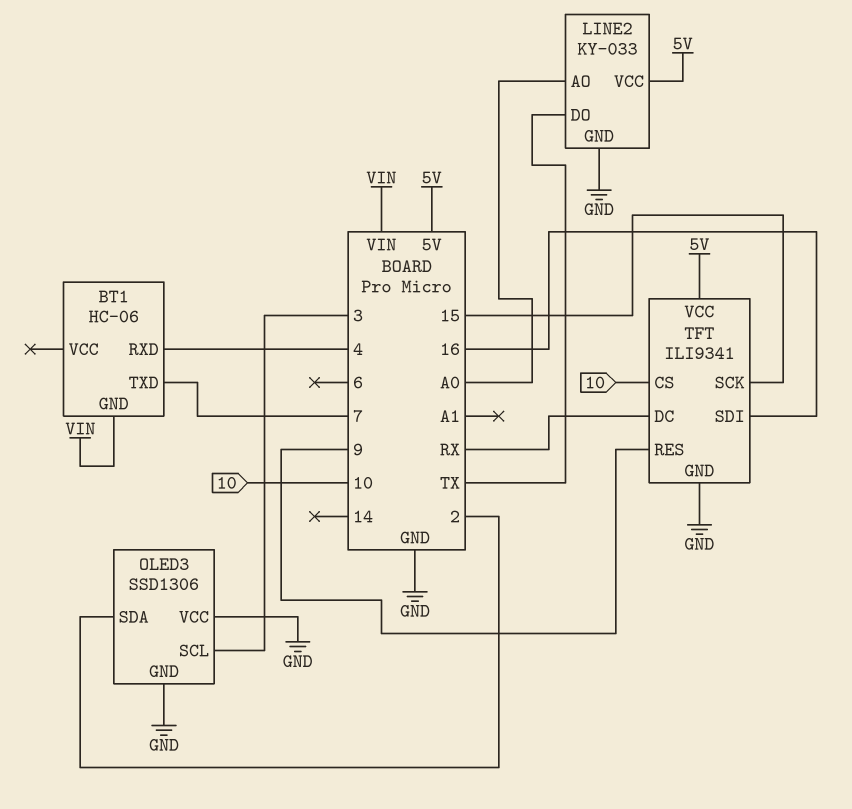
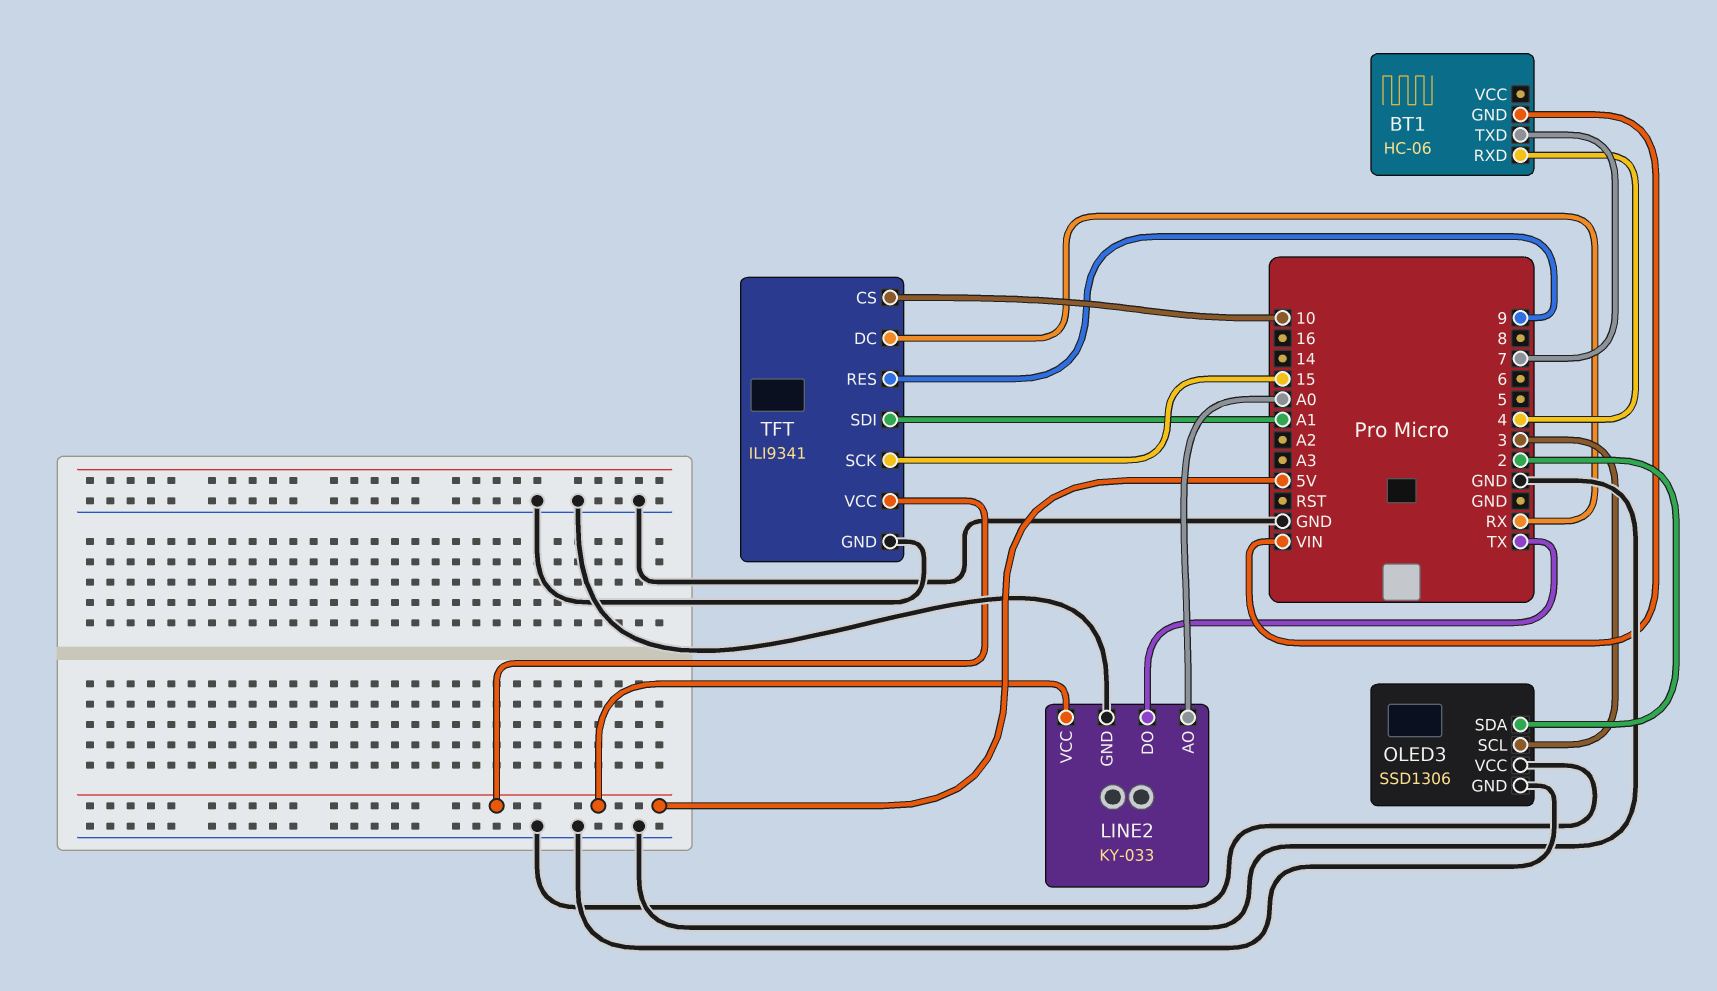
TFT pin SDI: 16 -> A1

